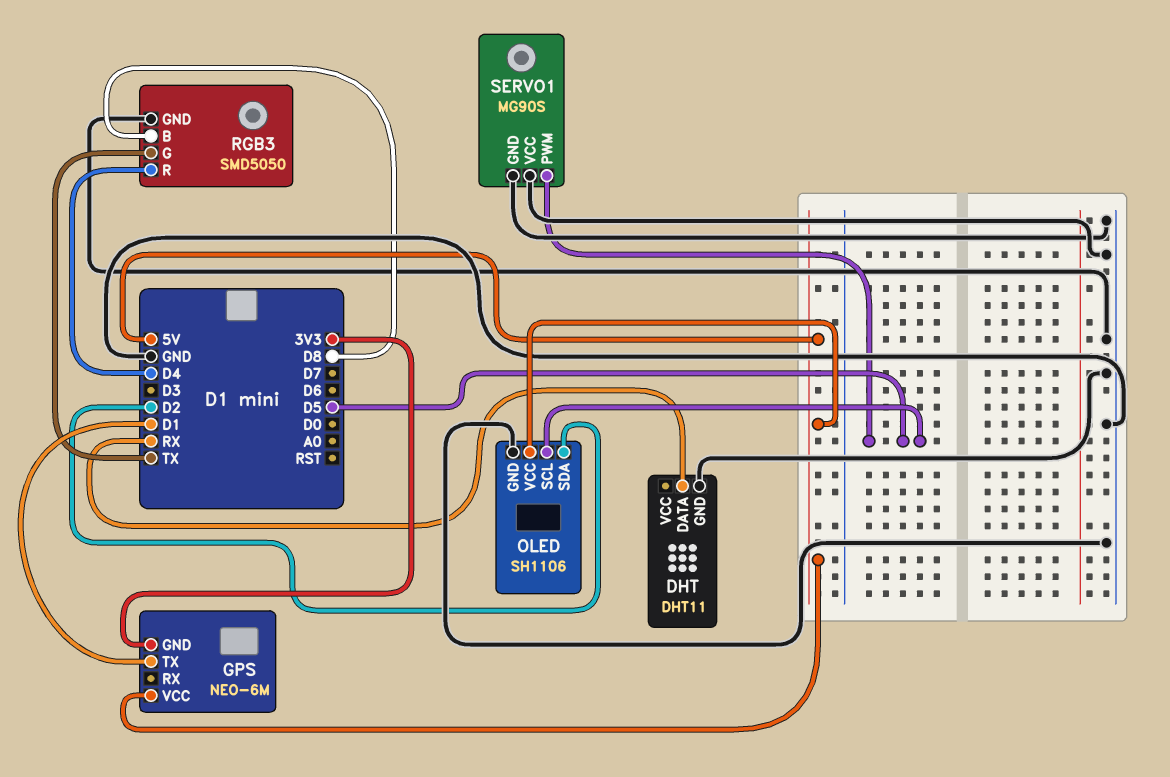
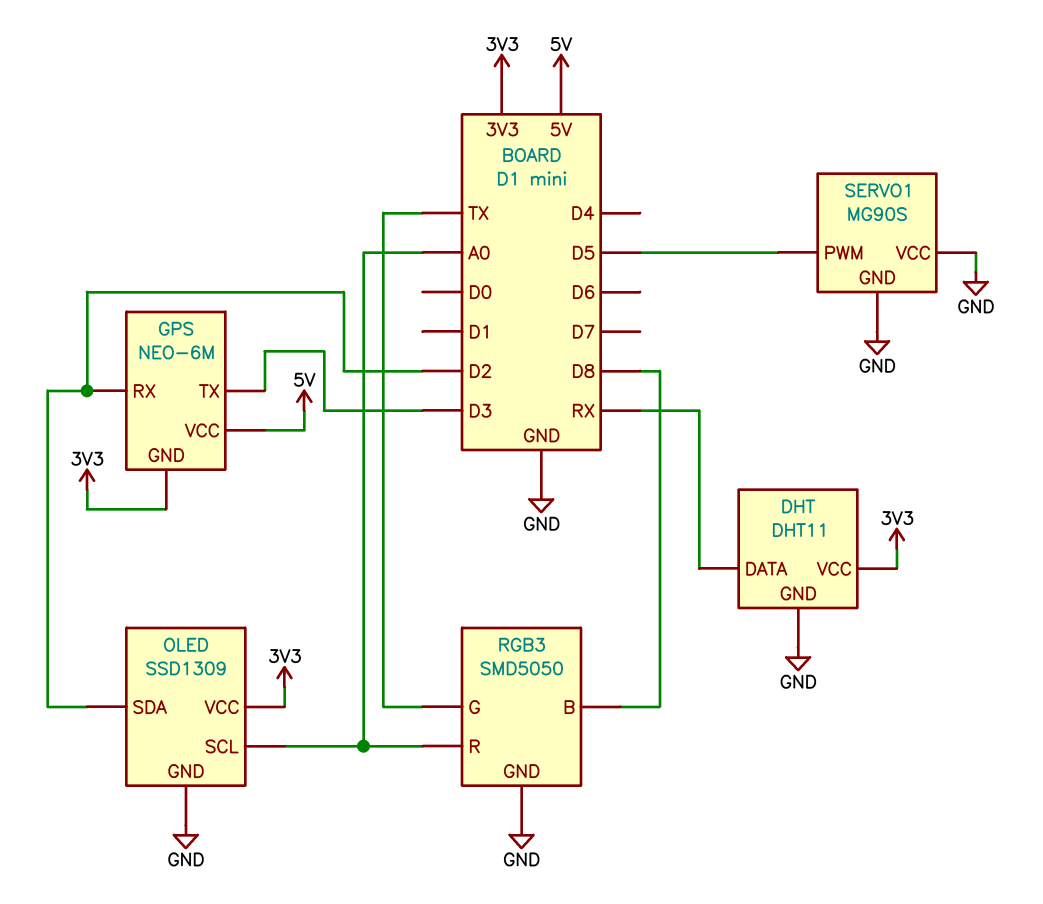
DHT pin VCC: none -> 3V3
GPS pin RX: none -> D2
GPS pin TX: D1 -> D3
OLED: SH1106 -> SSD1309
OLED pin SCL: D5 -> A0
OLED pin VCC: 5V -> 3V3
RGB3 pin R: D4 -> A0

